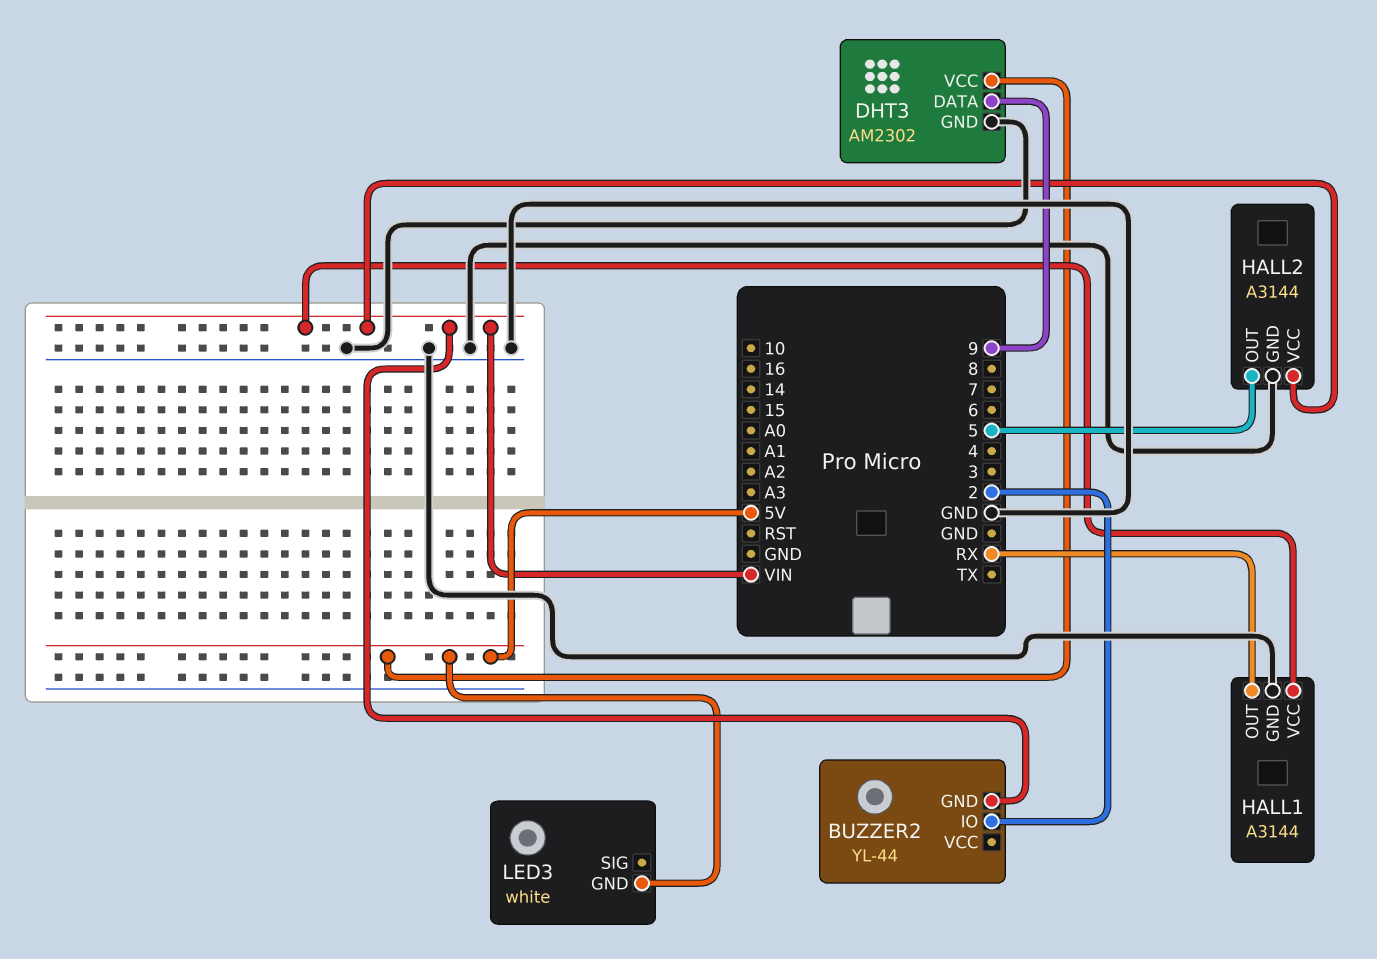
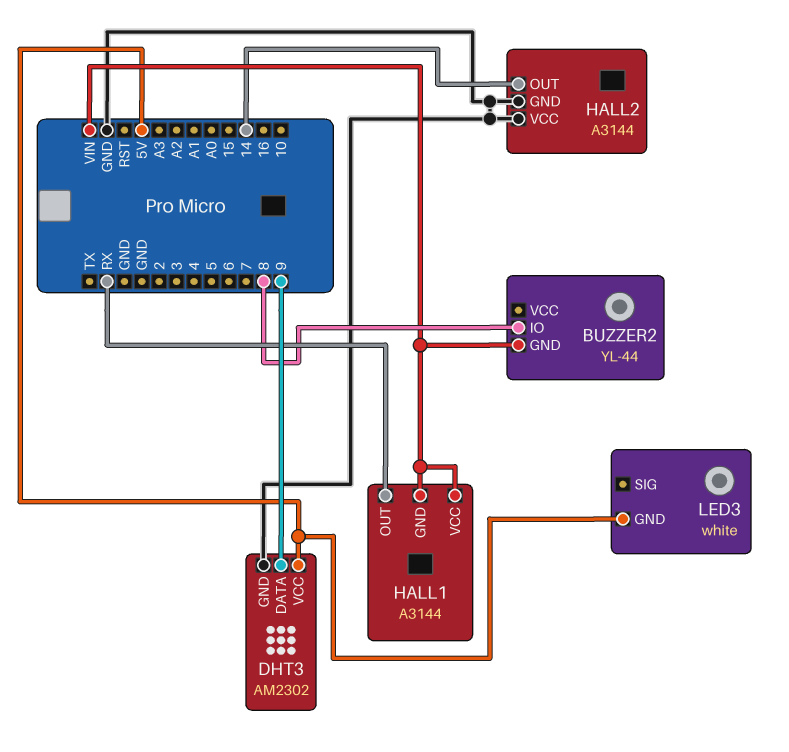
BUZZER2 pin IO: 2 -> 8
HALL1 pin GND: GND -> VIN
HALL2 pin OUT: 5 -> 14
HALL2 pin VCC: VIN -> GND

